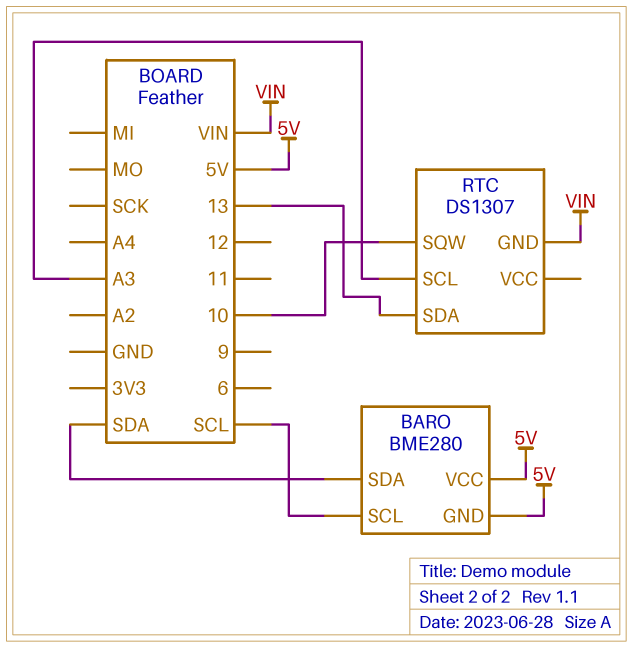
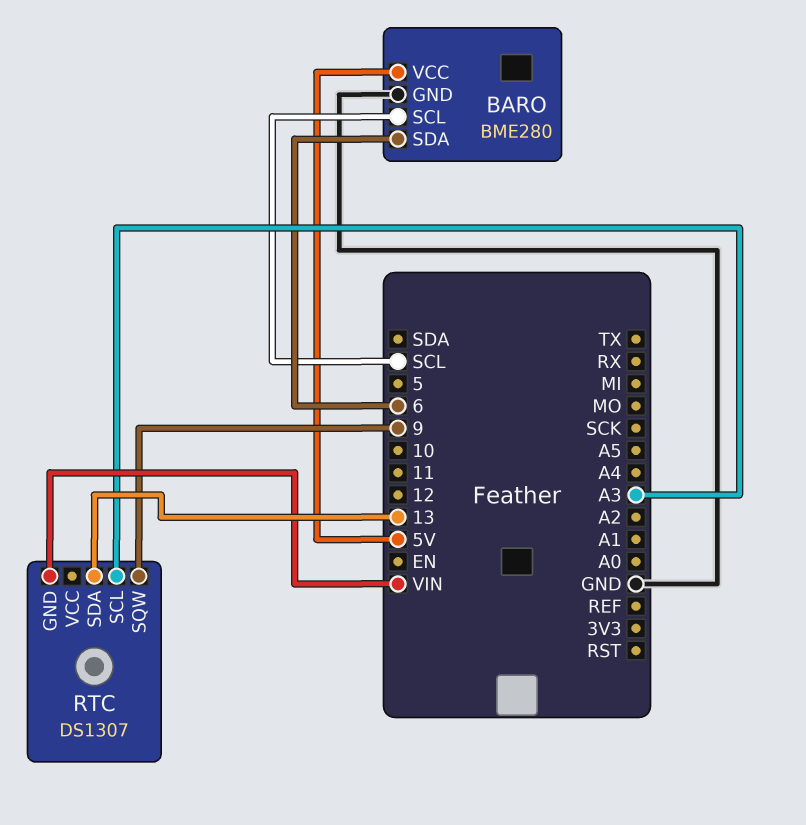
BARO pin GND: 5V -> GND
BARO pin SDA: SDA -> 6
RTC pin SQW: 10 -> 9

